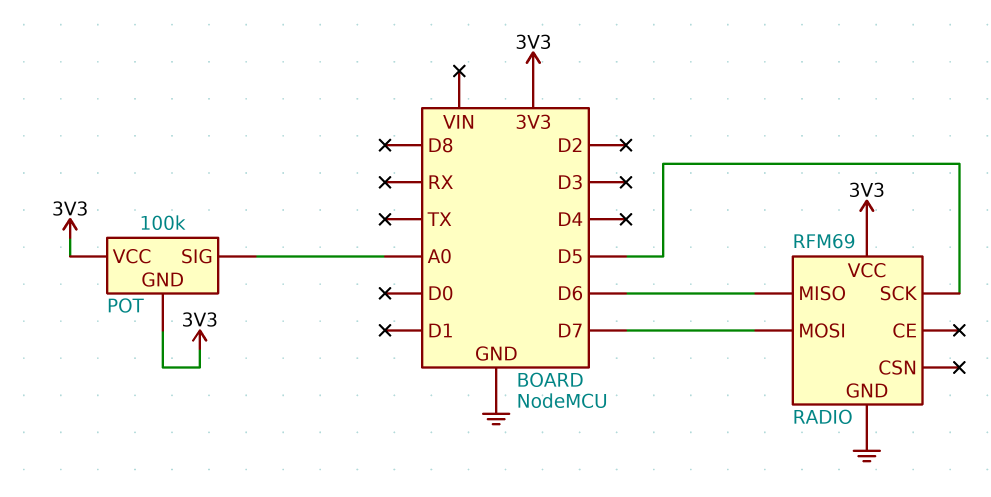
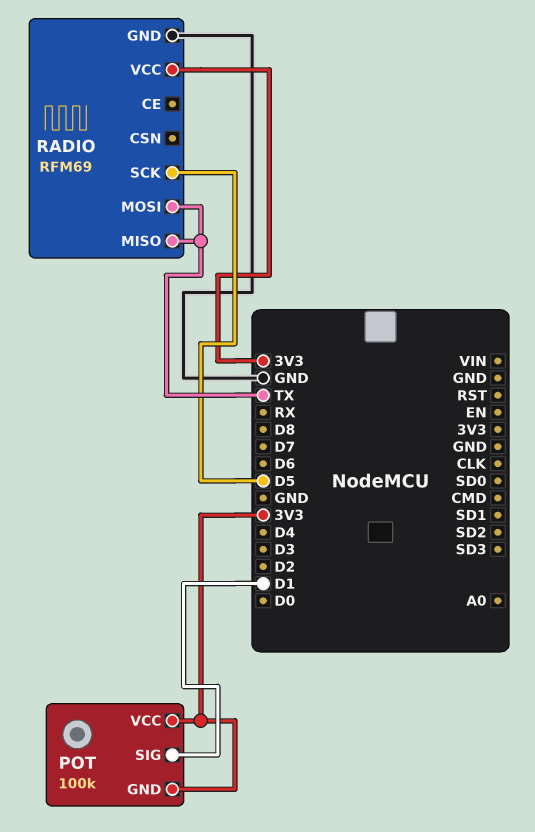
POT pin SIG: A0 -> D1
RADIO pin MISO: D6 -> TX
RADIO pin MOSI: D7 -> TX

